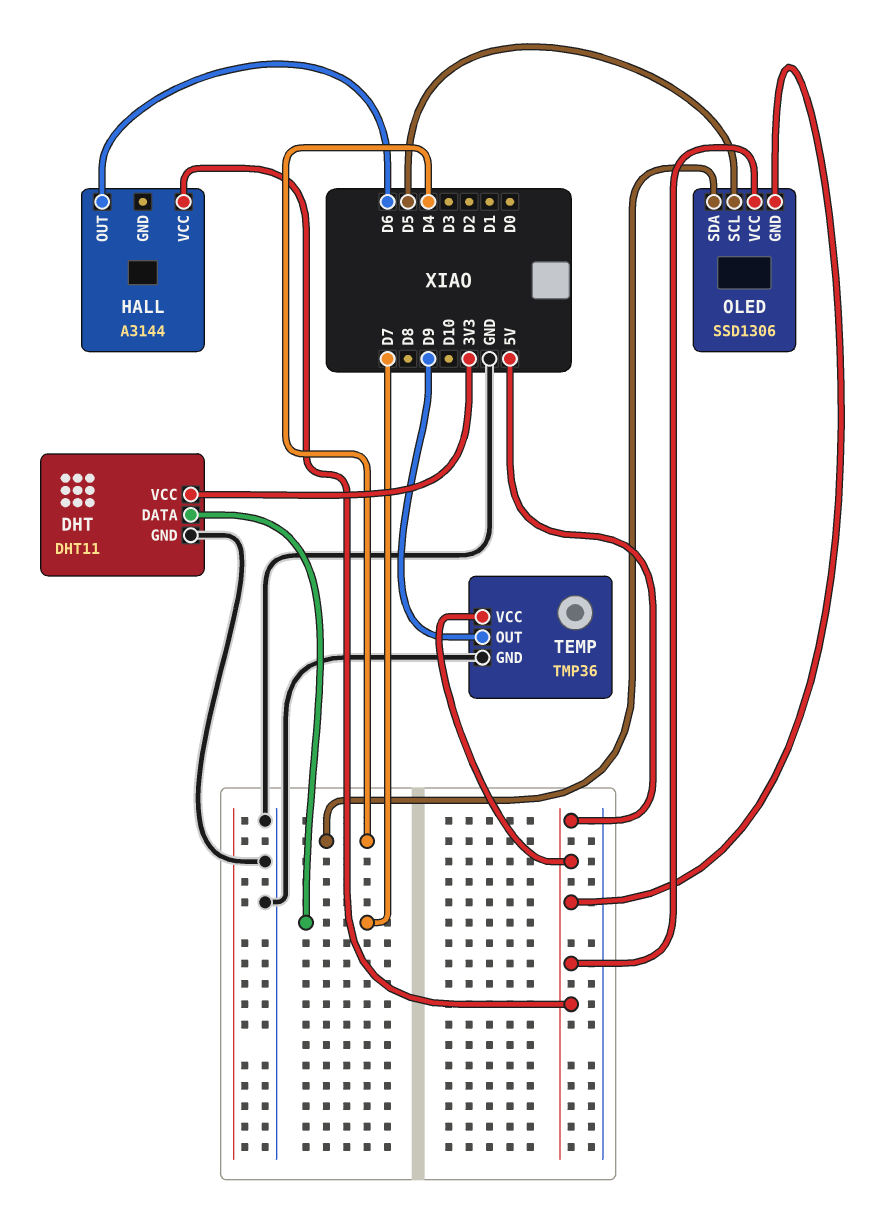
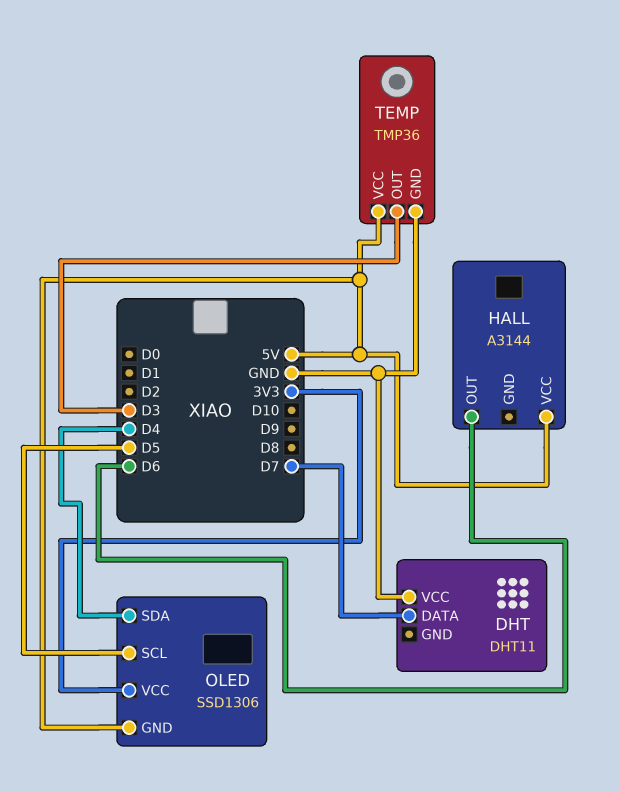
DHT pin GND: GND -> none
DHT pin VCC: 3V3 -> GND
OLED pin VCC: 5V -> 3V3
TEMP pin OUT: D9 -> D3

